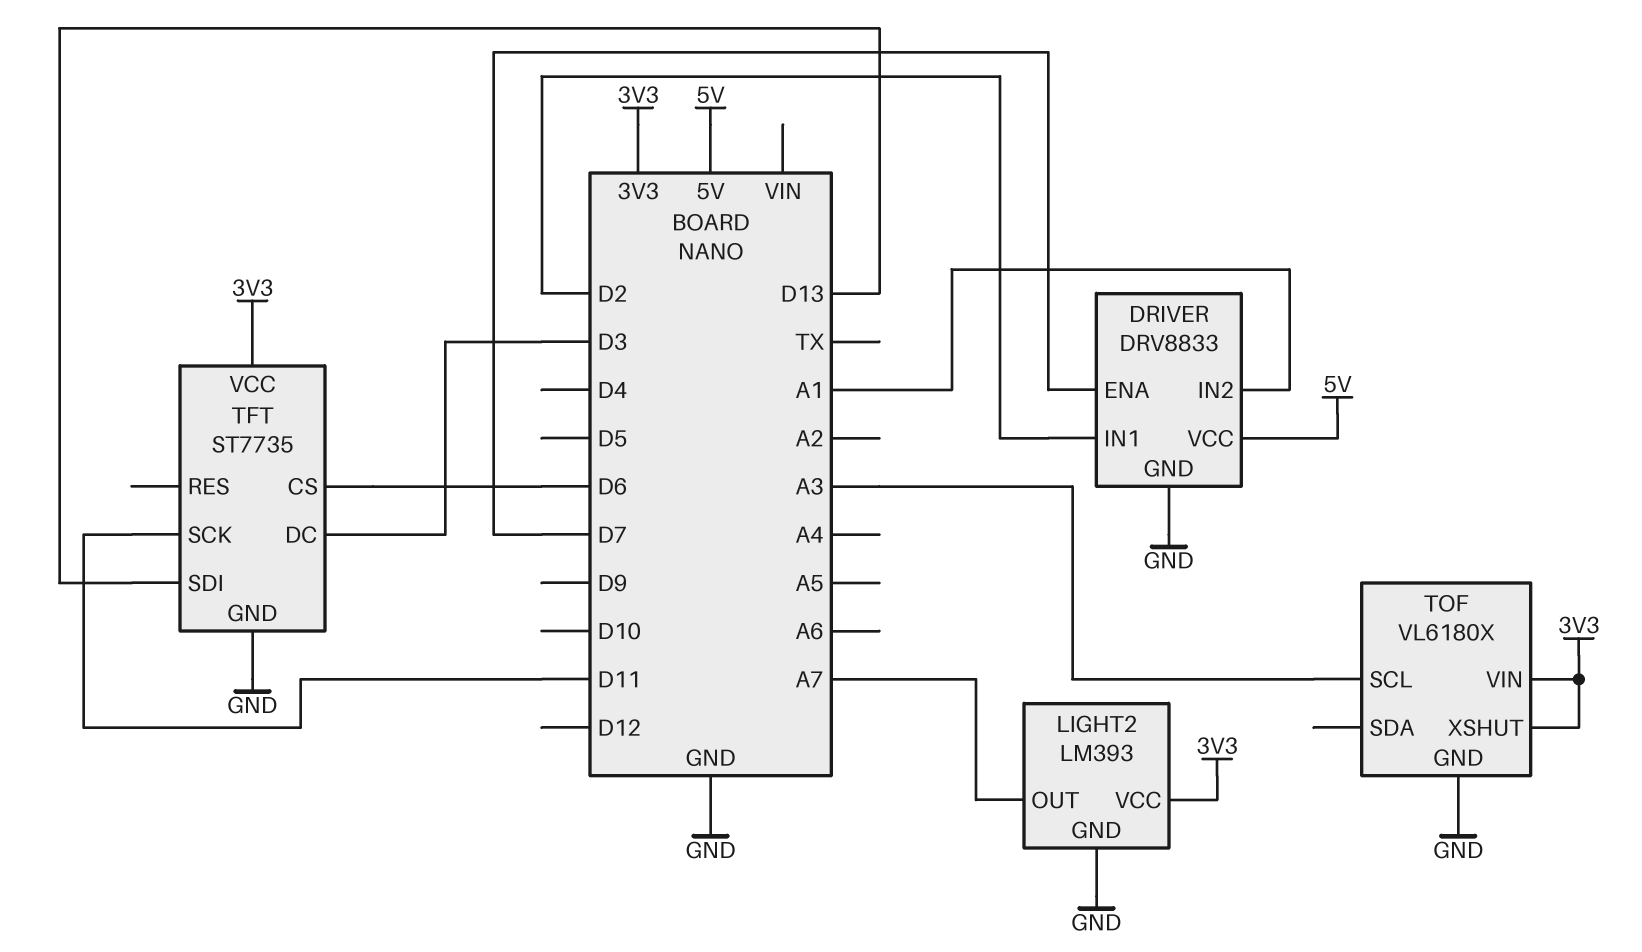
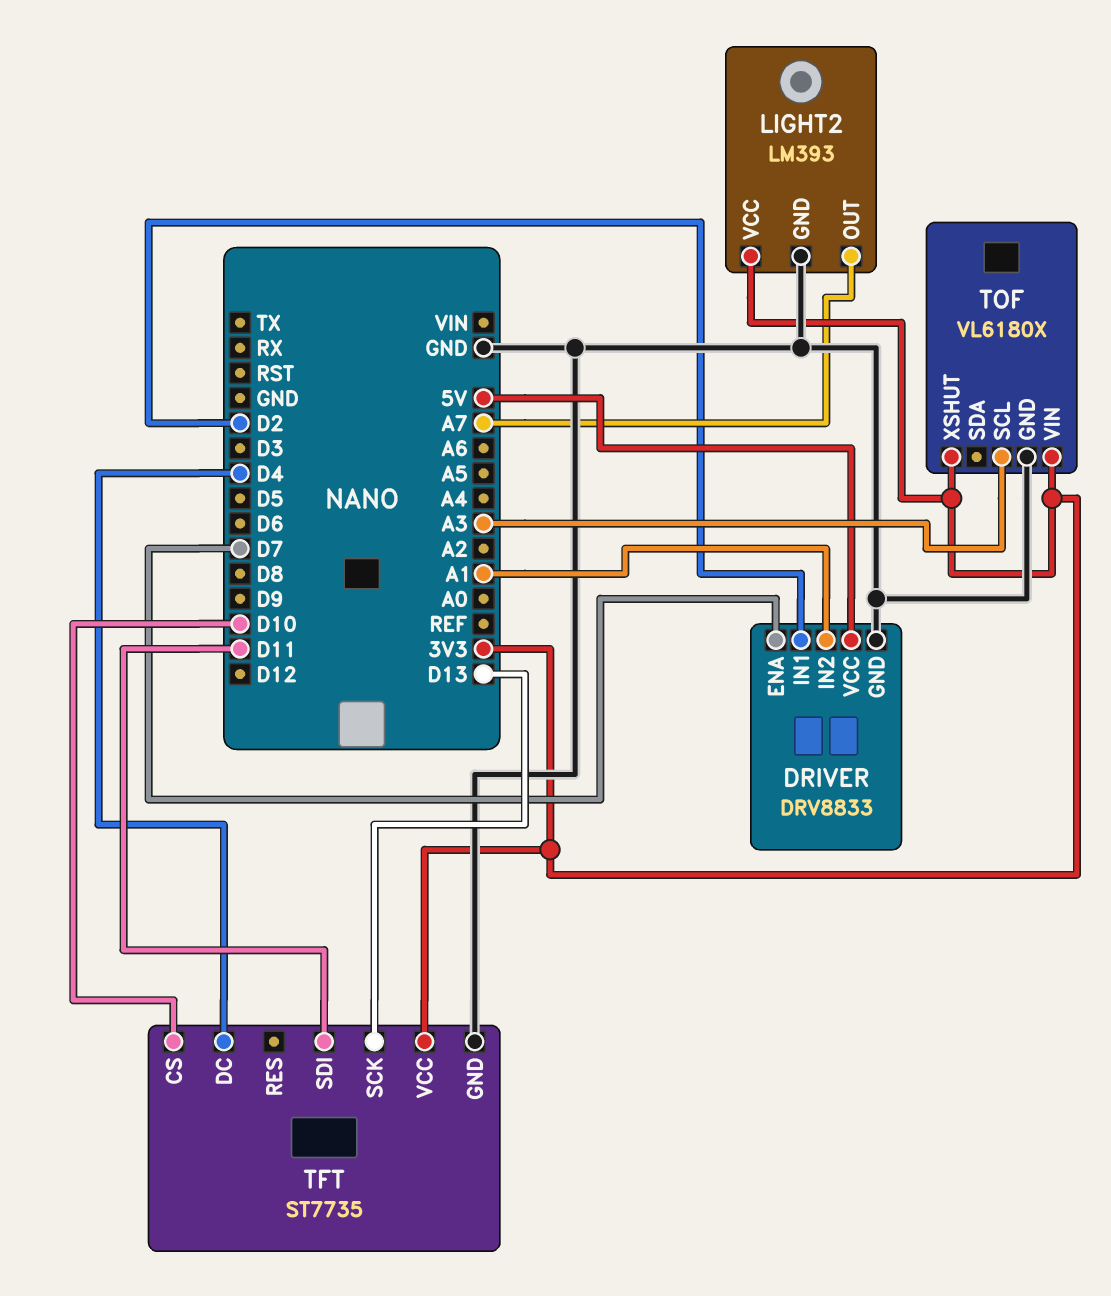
TFT pin CS: D6 -> D10
TFT pin DC: D3 -> D4
TFT pin SCK: D11 -> D13
TFT pin SDI: D13 -> D11

